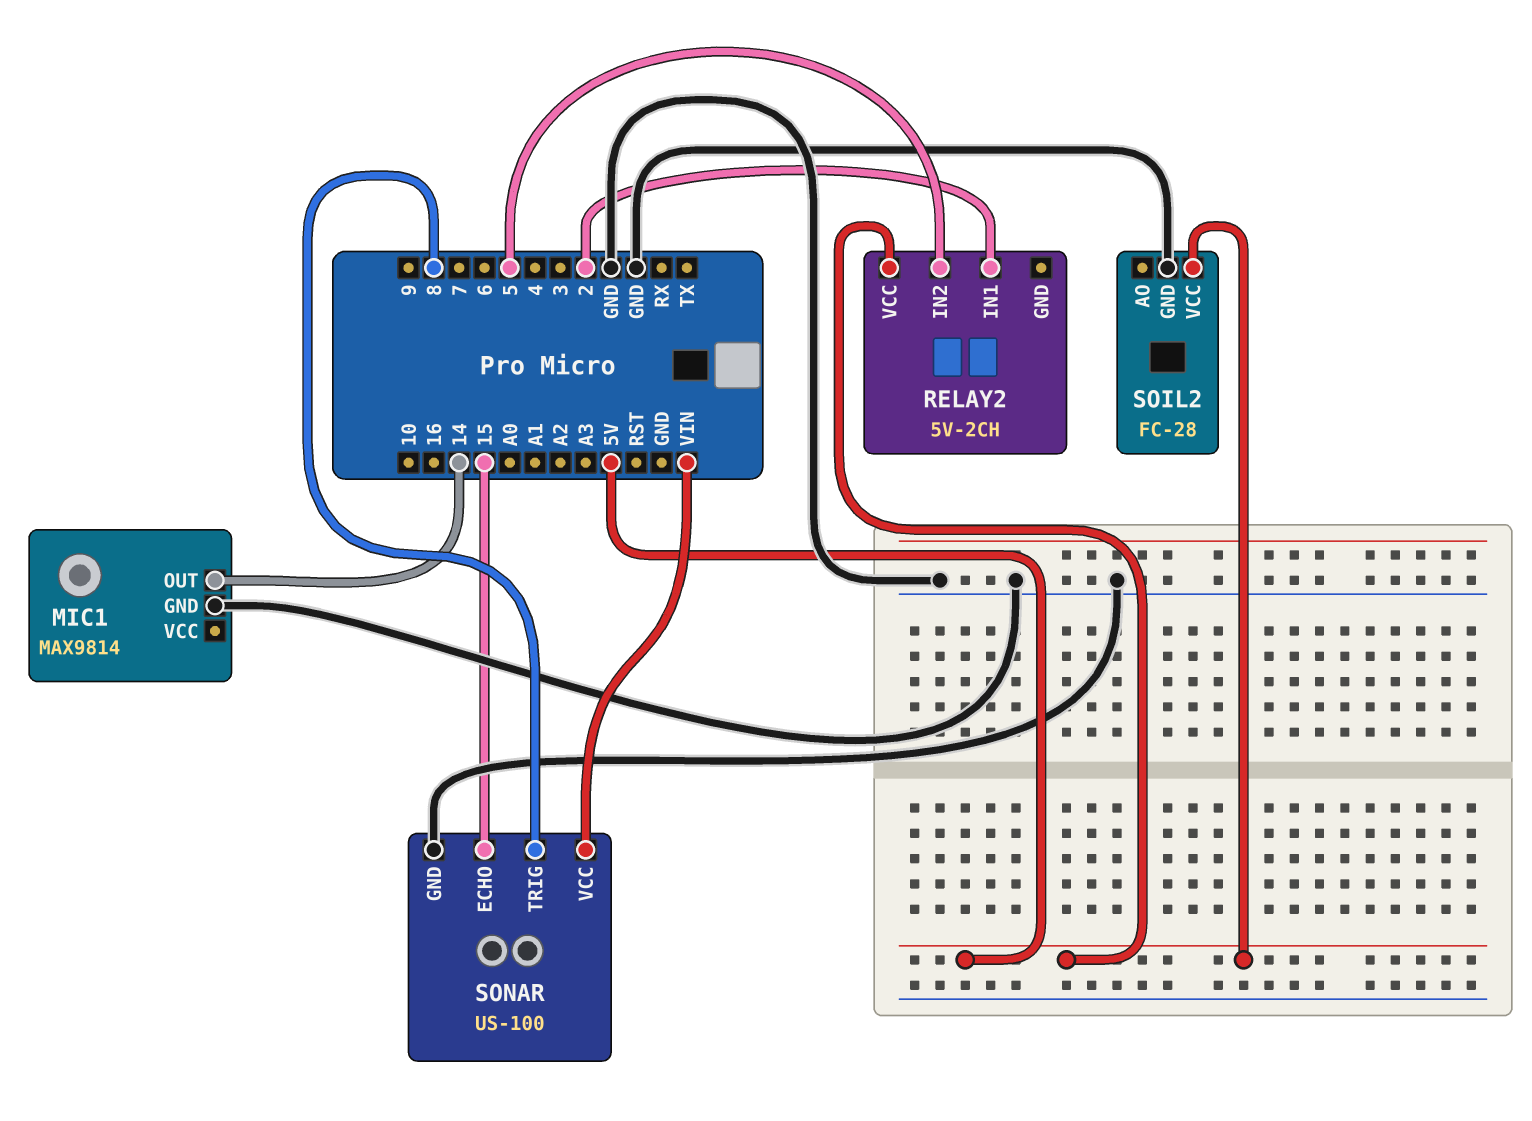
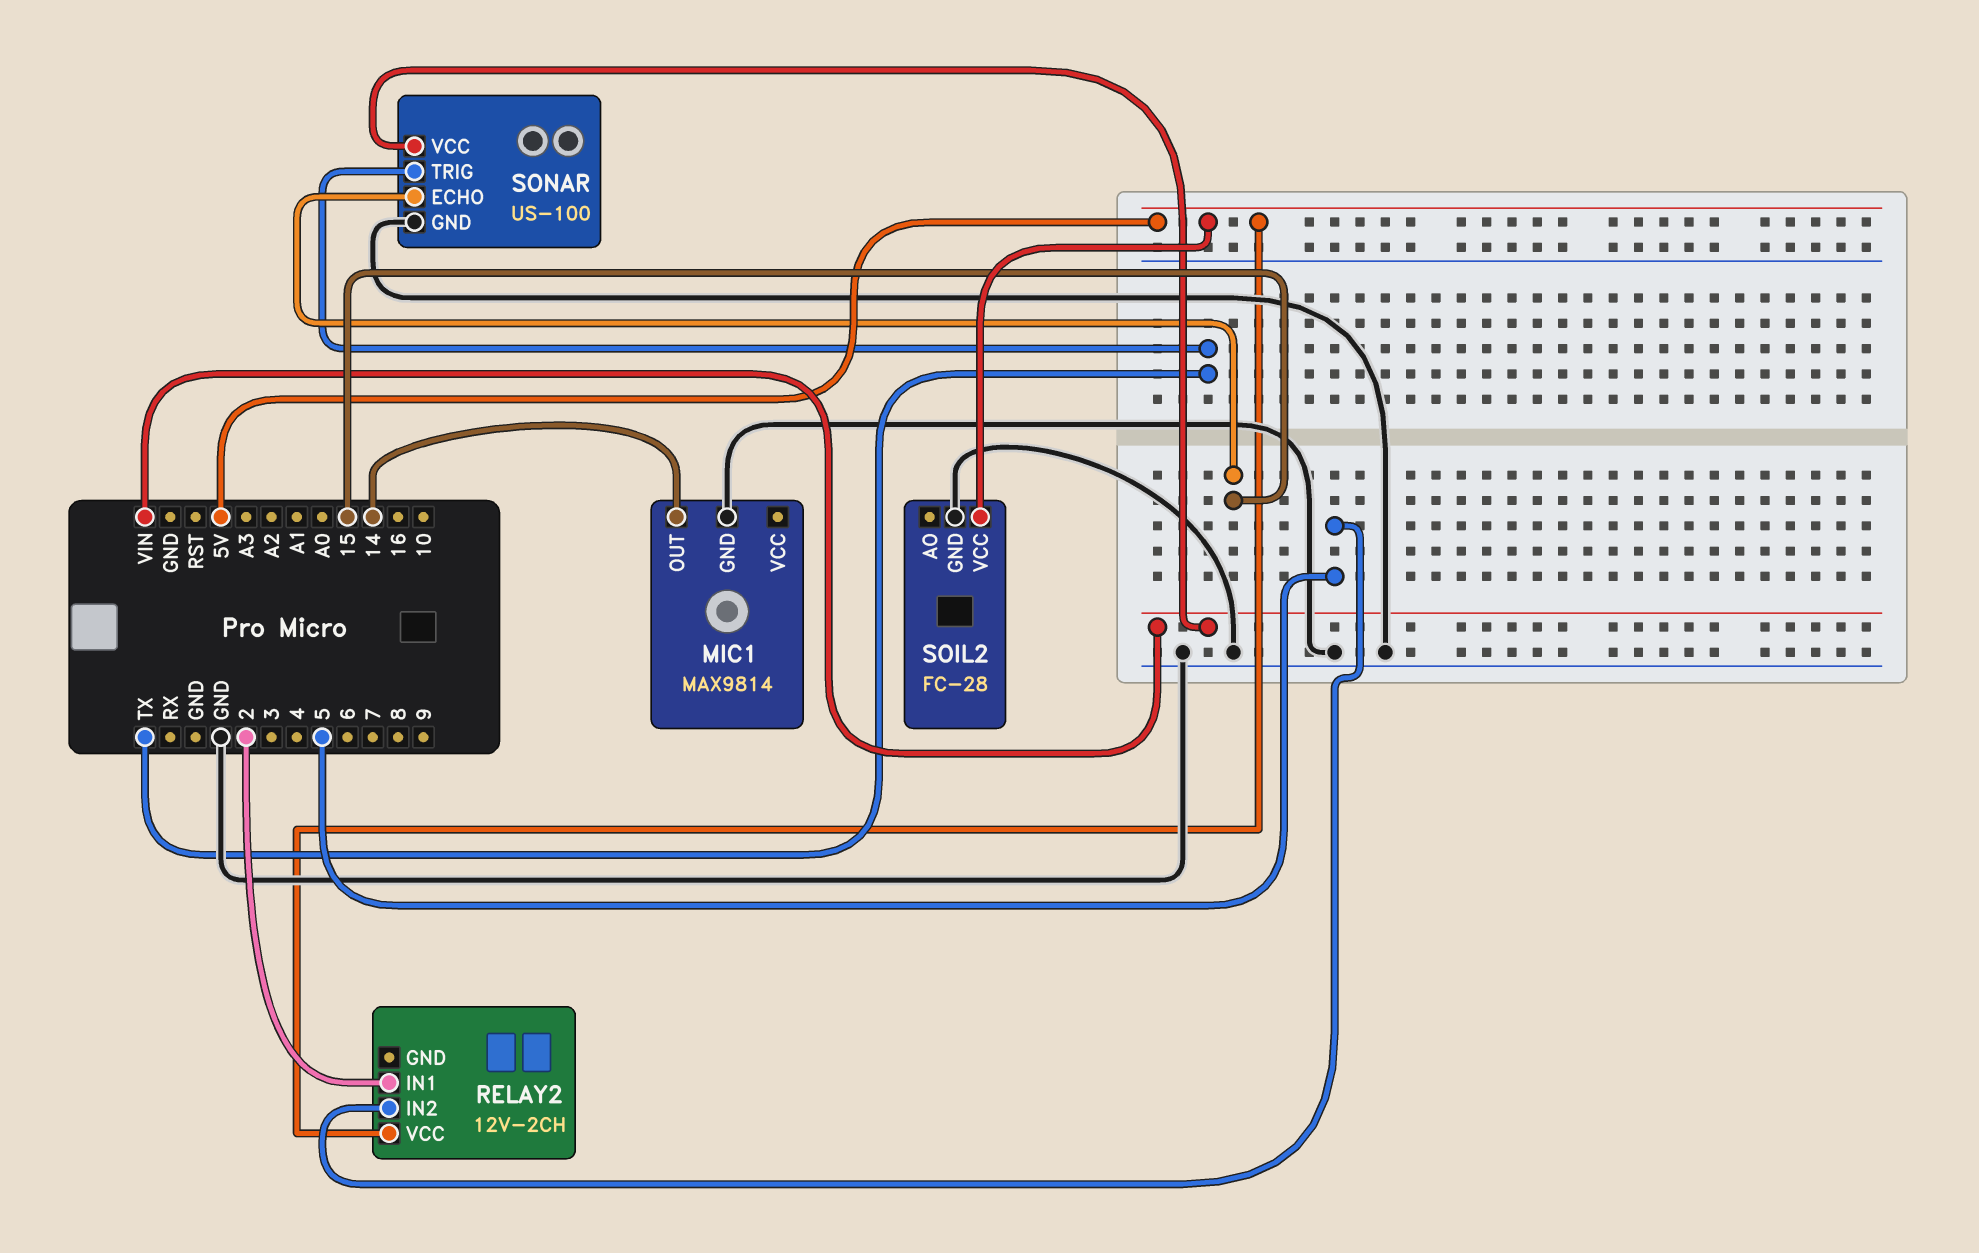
RELAY2: 5V-2CH -> 12V-2CH
SONAR pin TRIG: 8 -> TX

